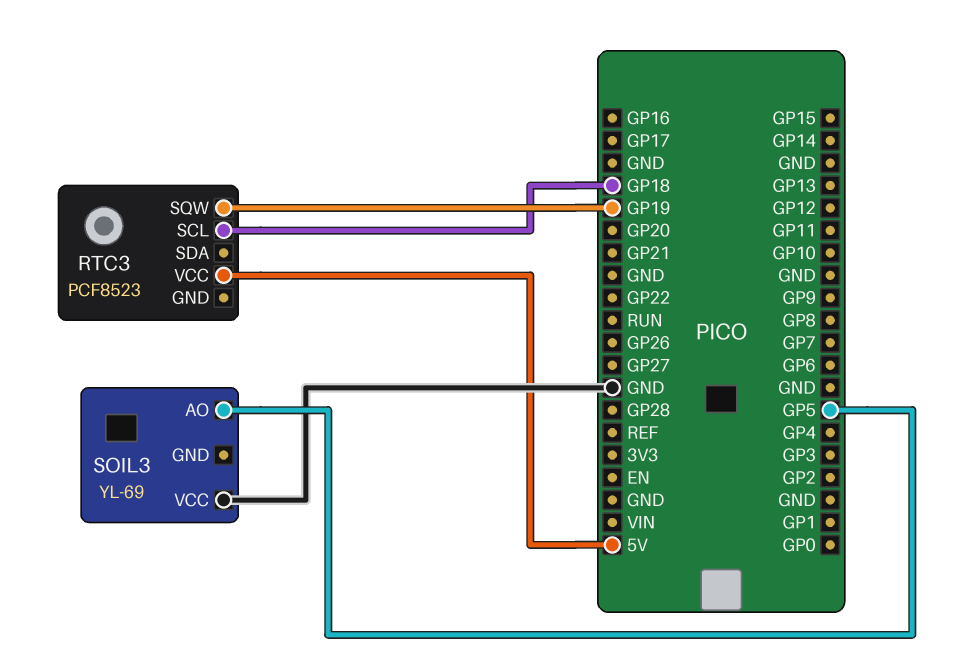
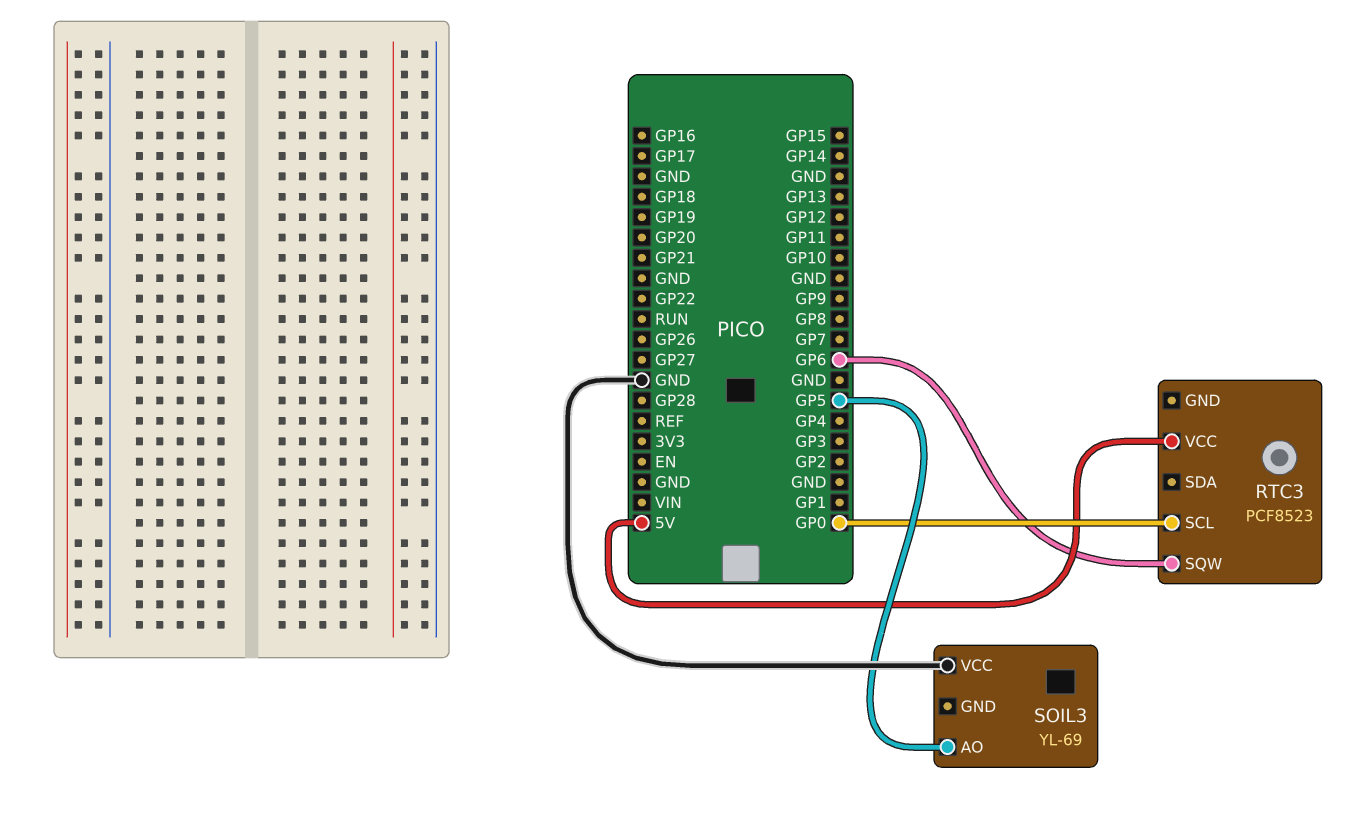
RTC3 pin SCL: GP18 -> GP0
RTC3 pin SQW: GP19 -> GP6

